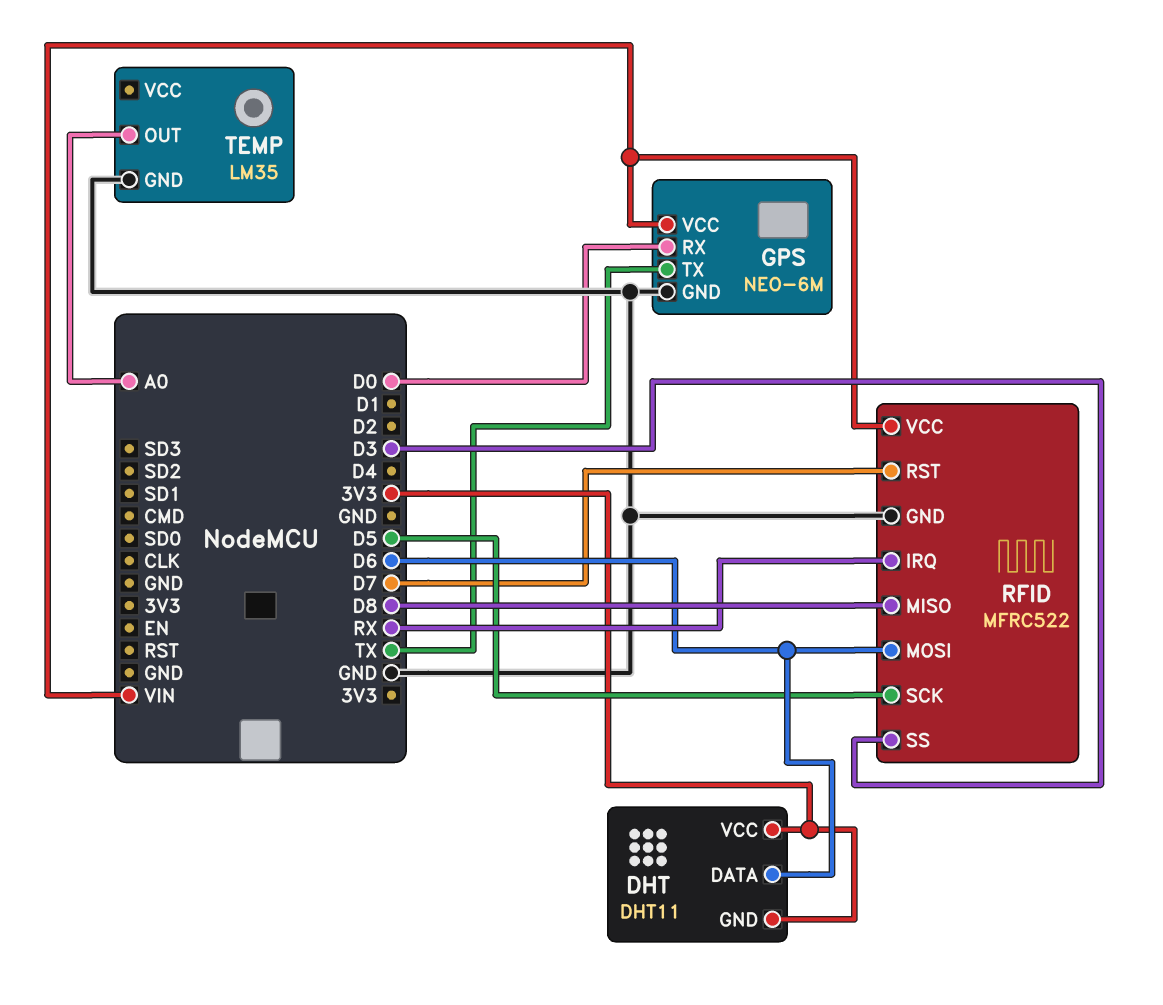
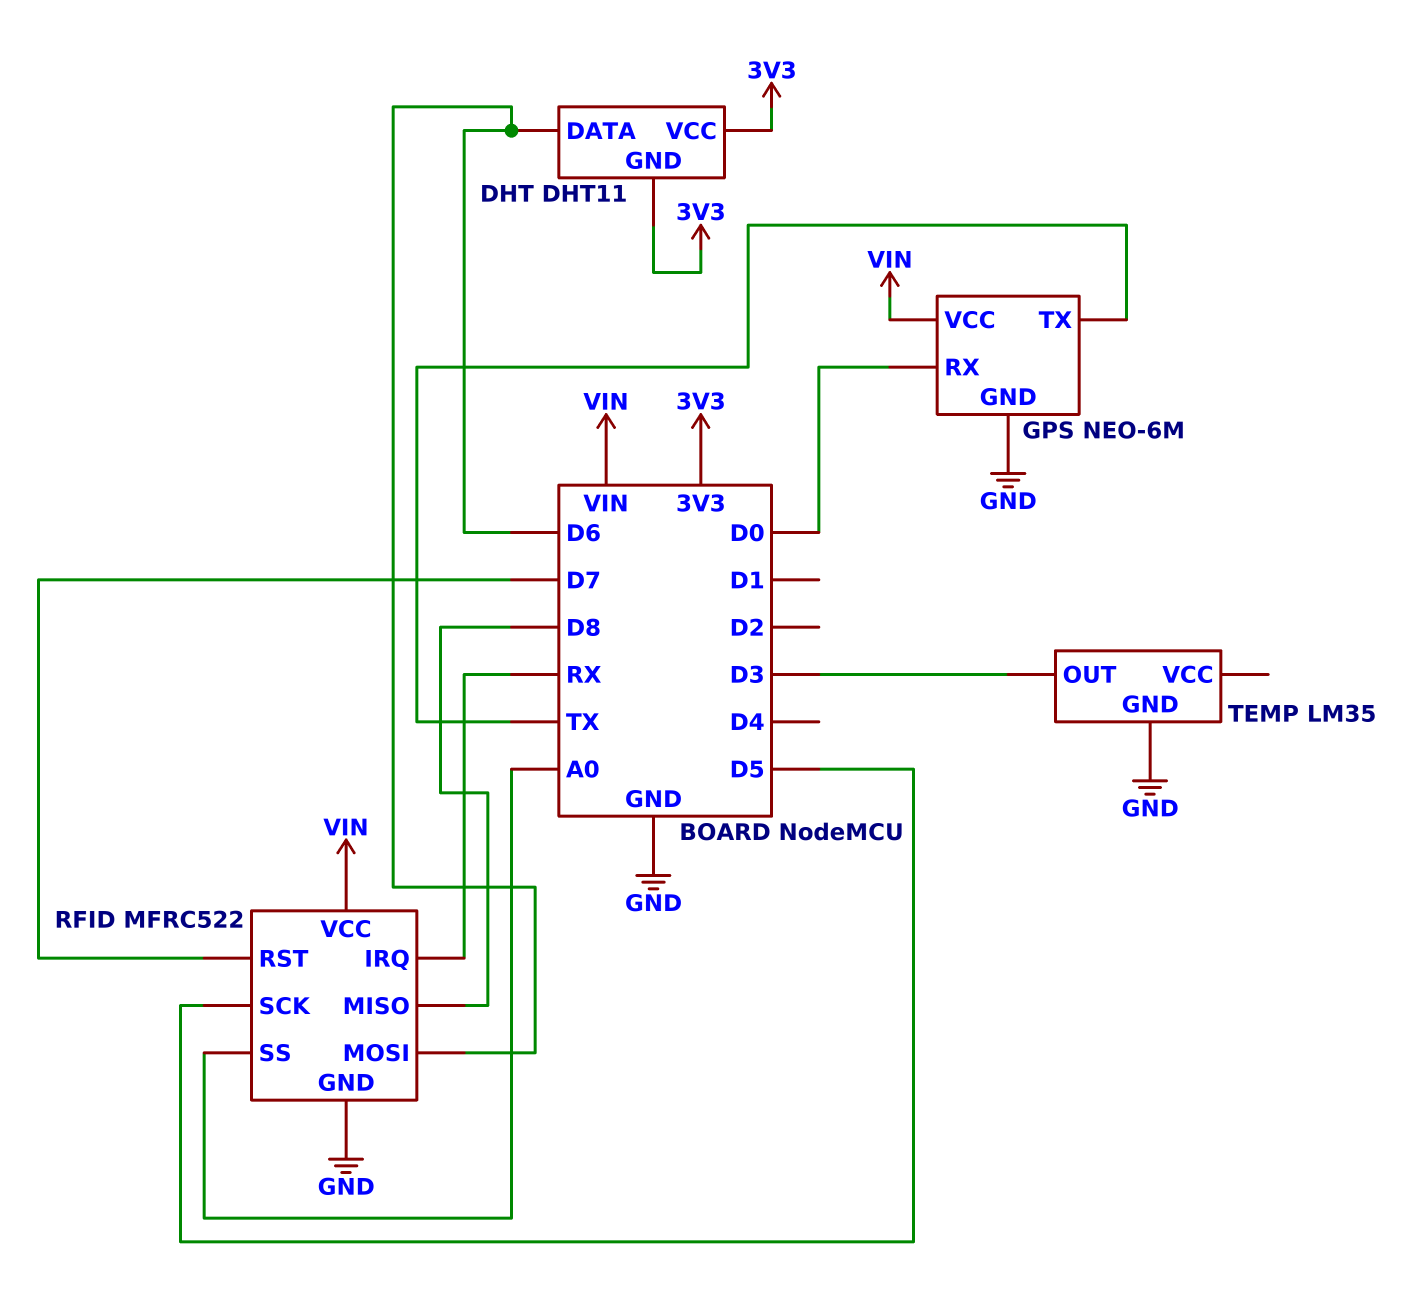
RFID pin SS: D3 -> A0
TEMP pin OUT: A0 -> D3

